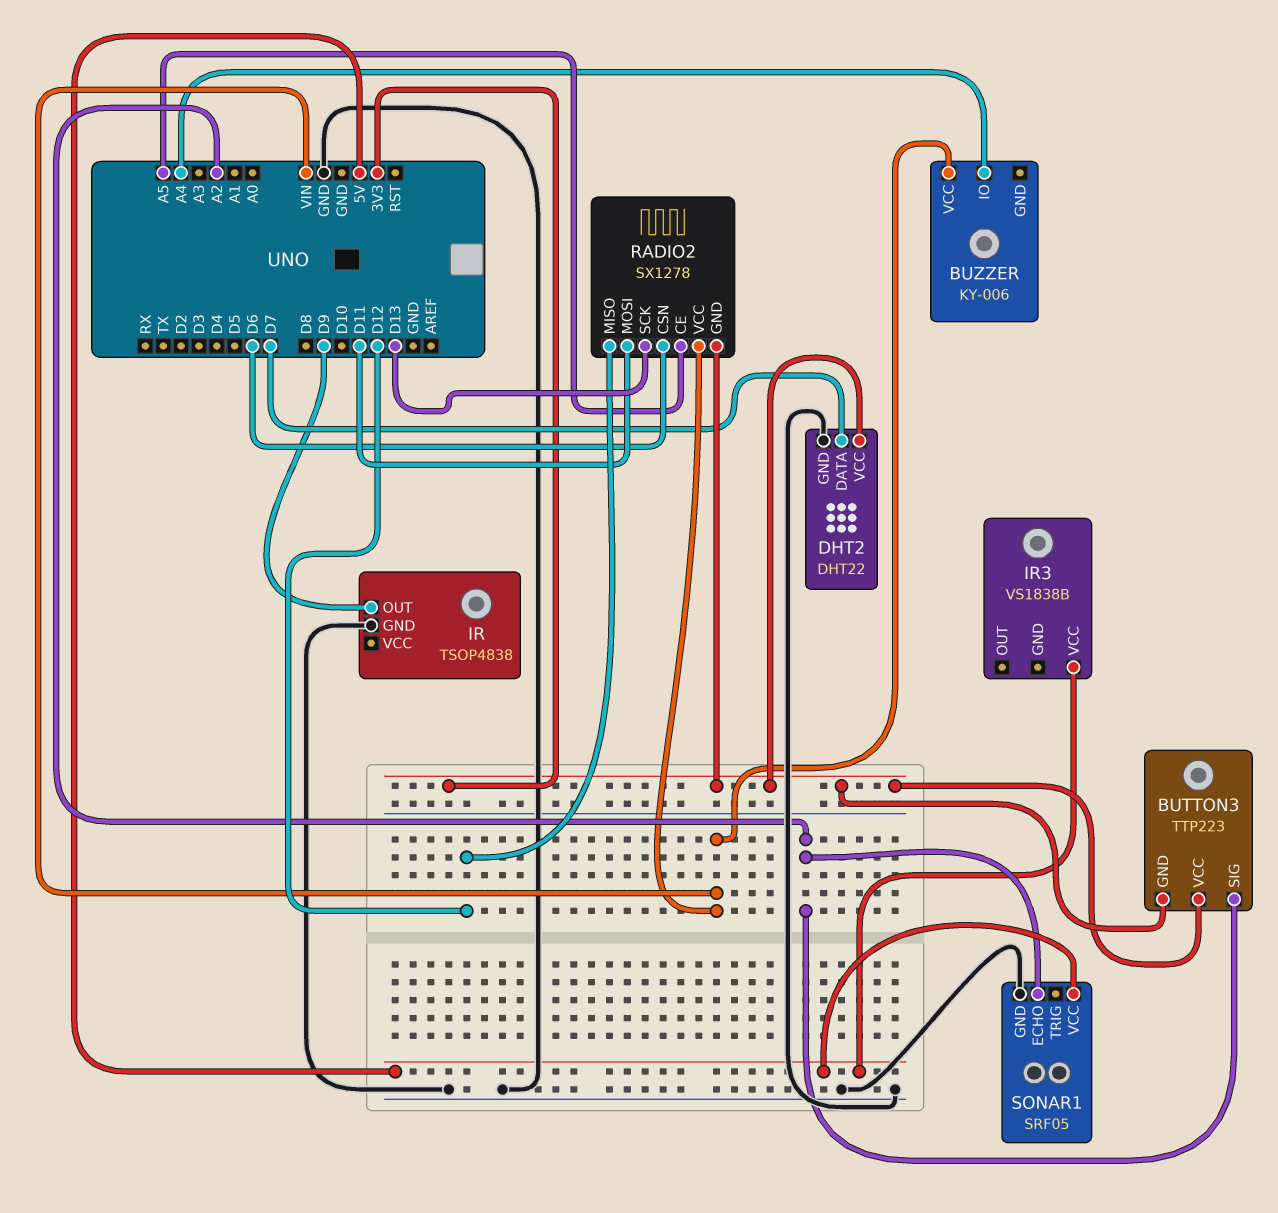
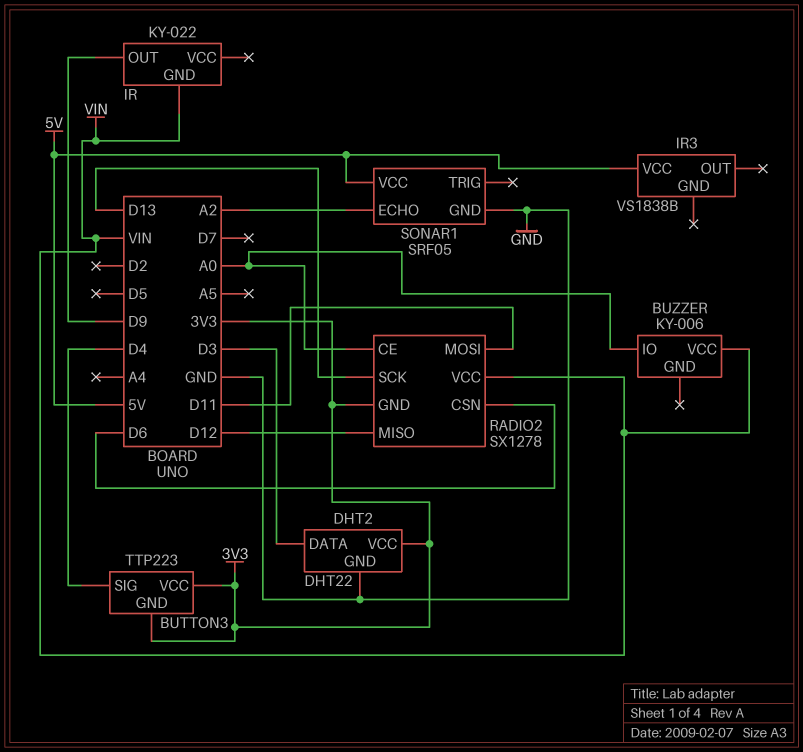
BUTTON3 pin SIG: A2 -> D4
BUZZER pin IO: A4 -> A0
DHT2 pin DATA: D7 -> D3
IR: TSOP4838 -> KY-022
IR pin GND: GND -> VIN
RADIO2 pin CE: A5 -> A0

